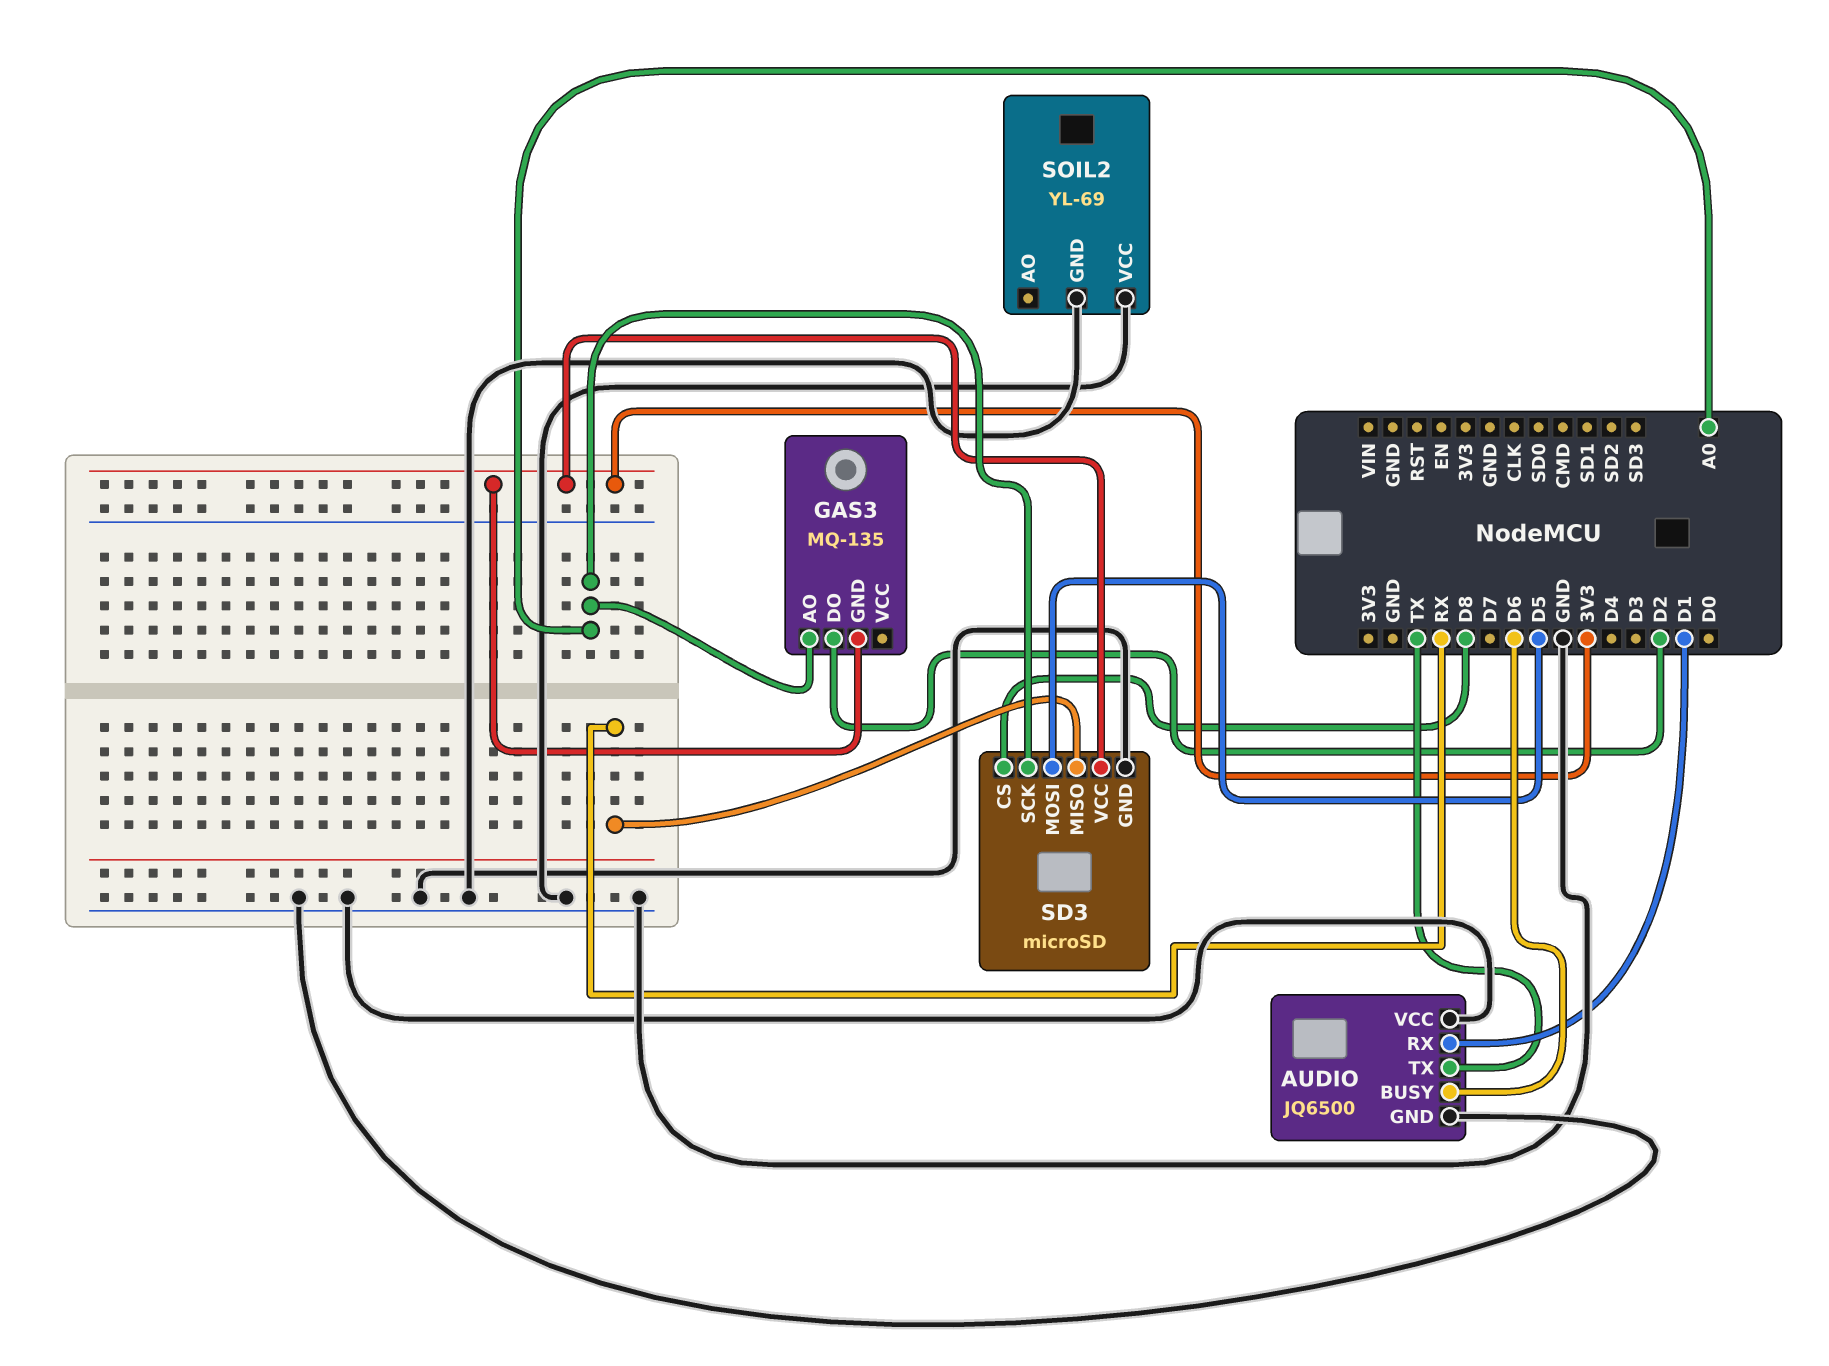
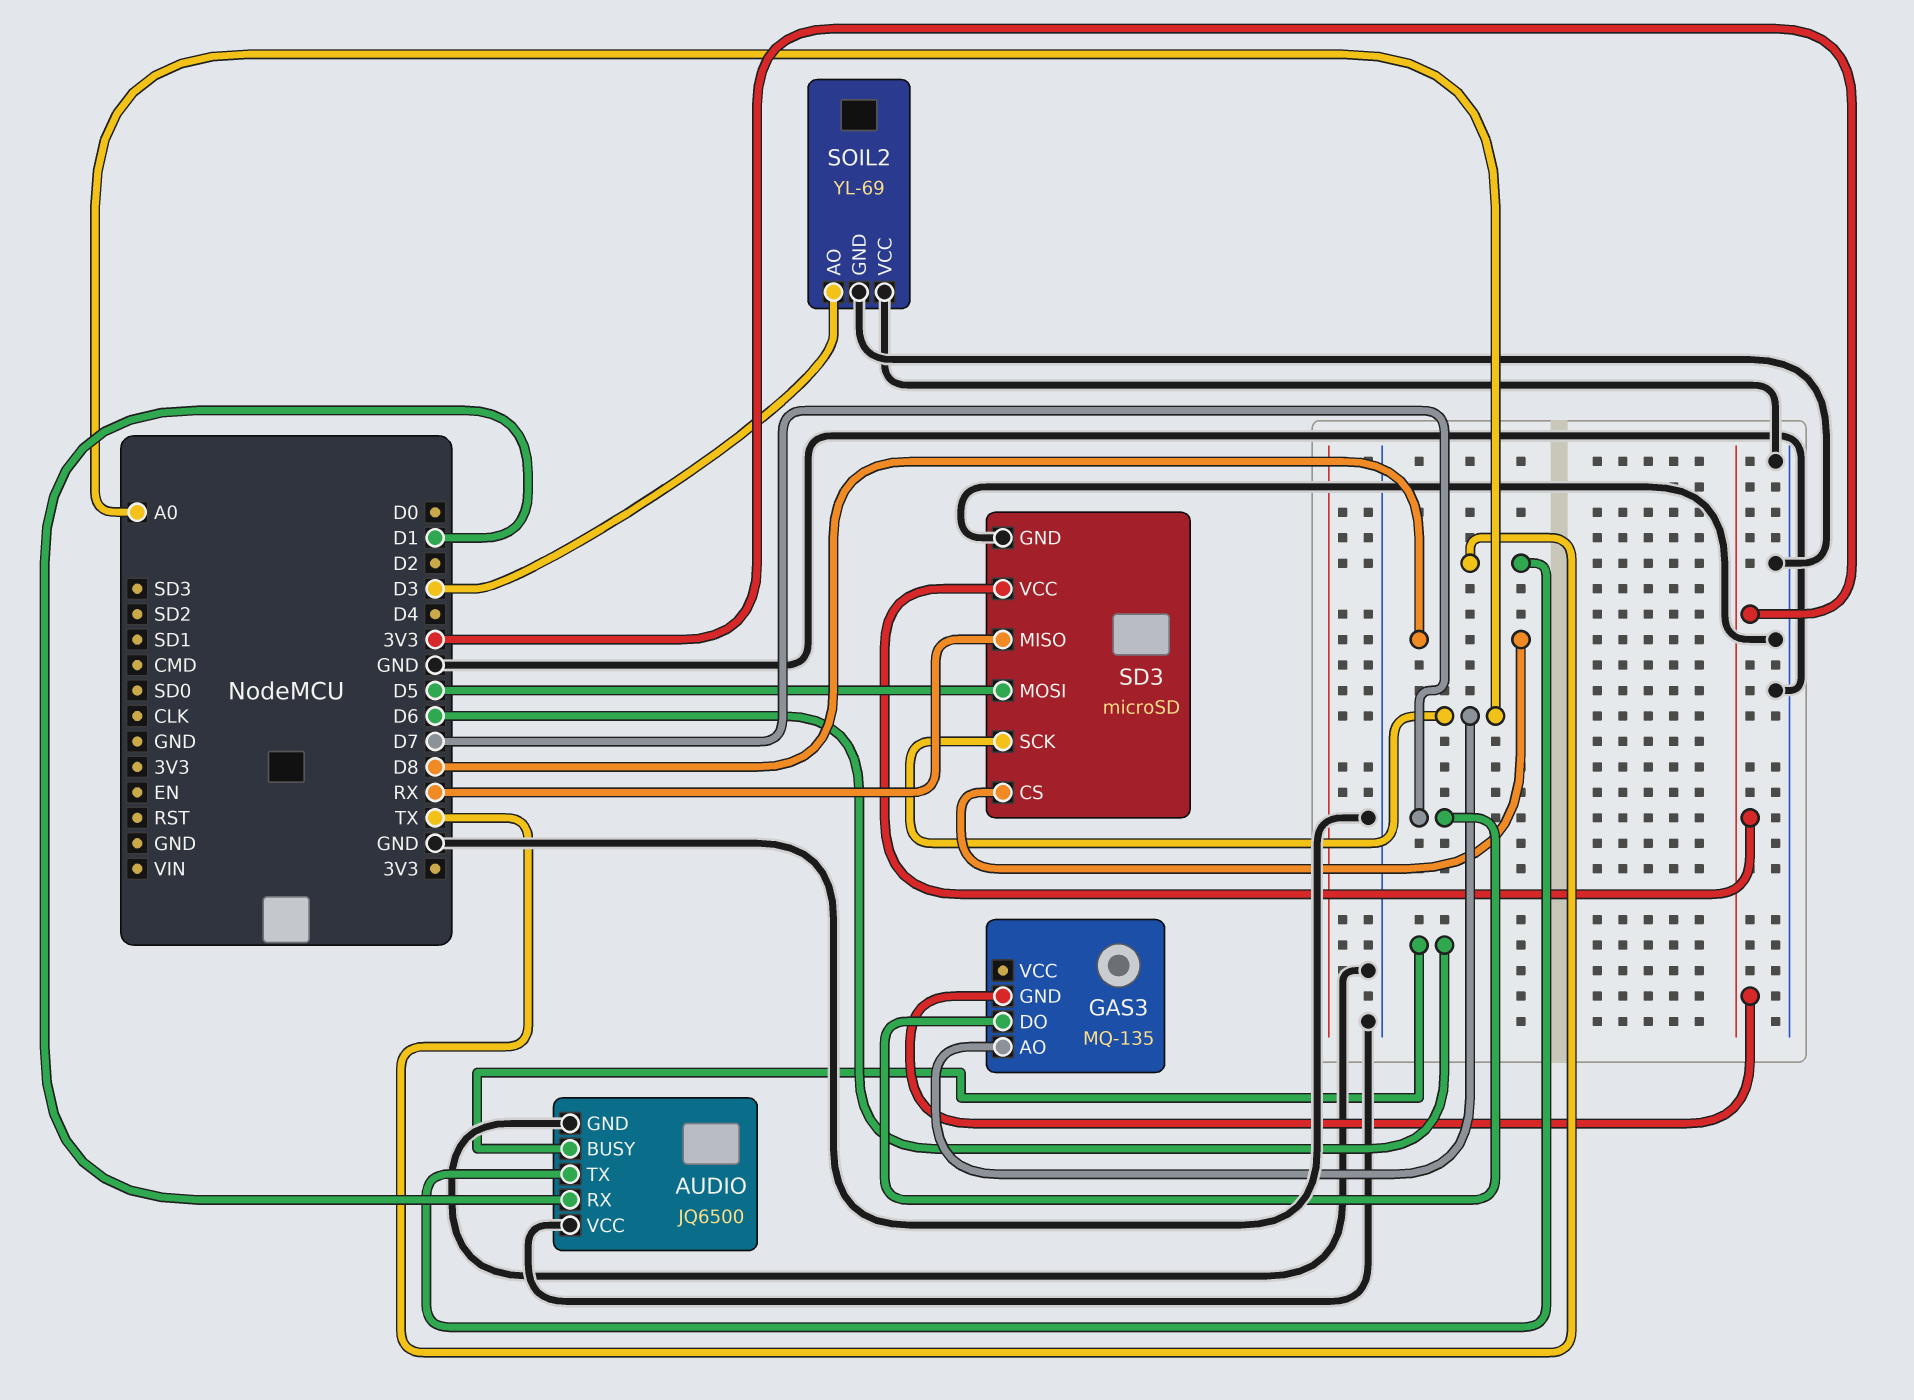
GAS3 pin DO: D2 -> D7
SOIL2 pin AO: none -> D3

